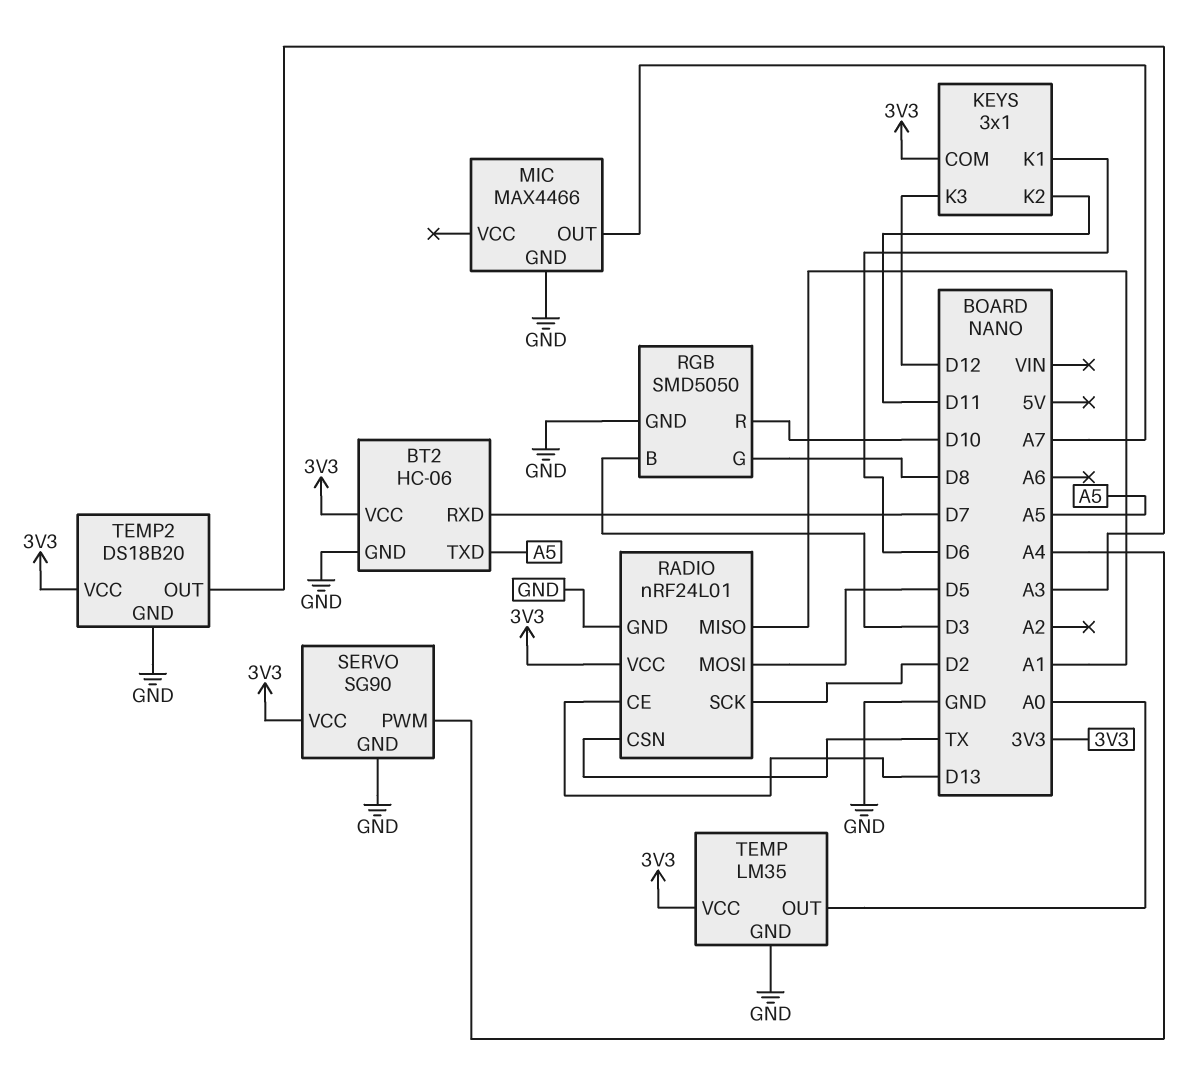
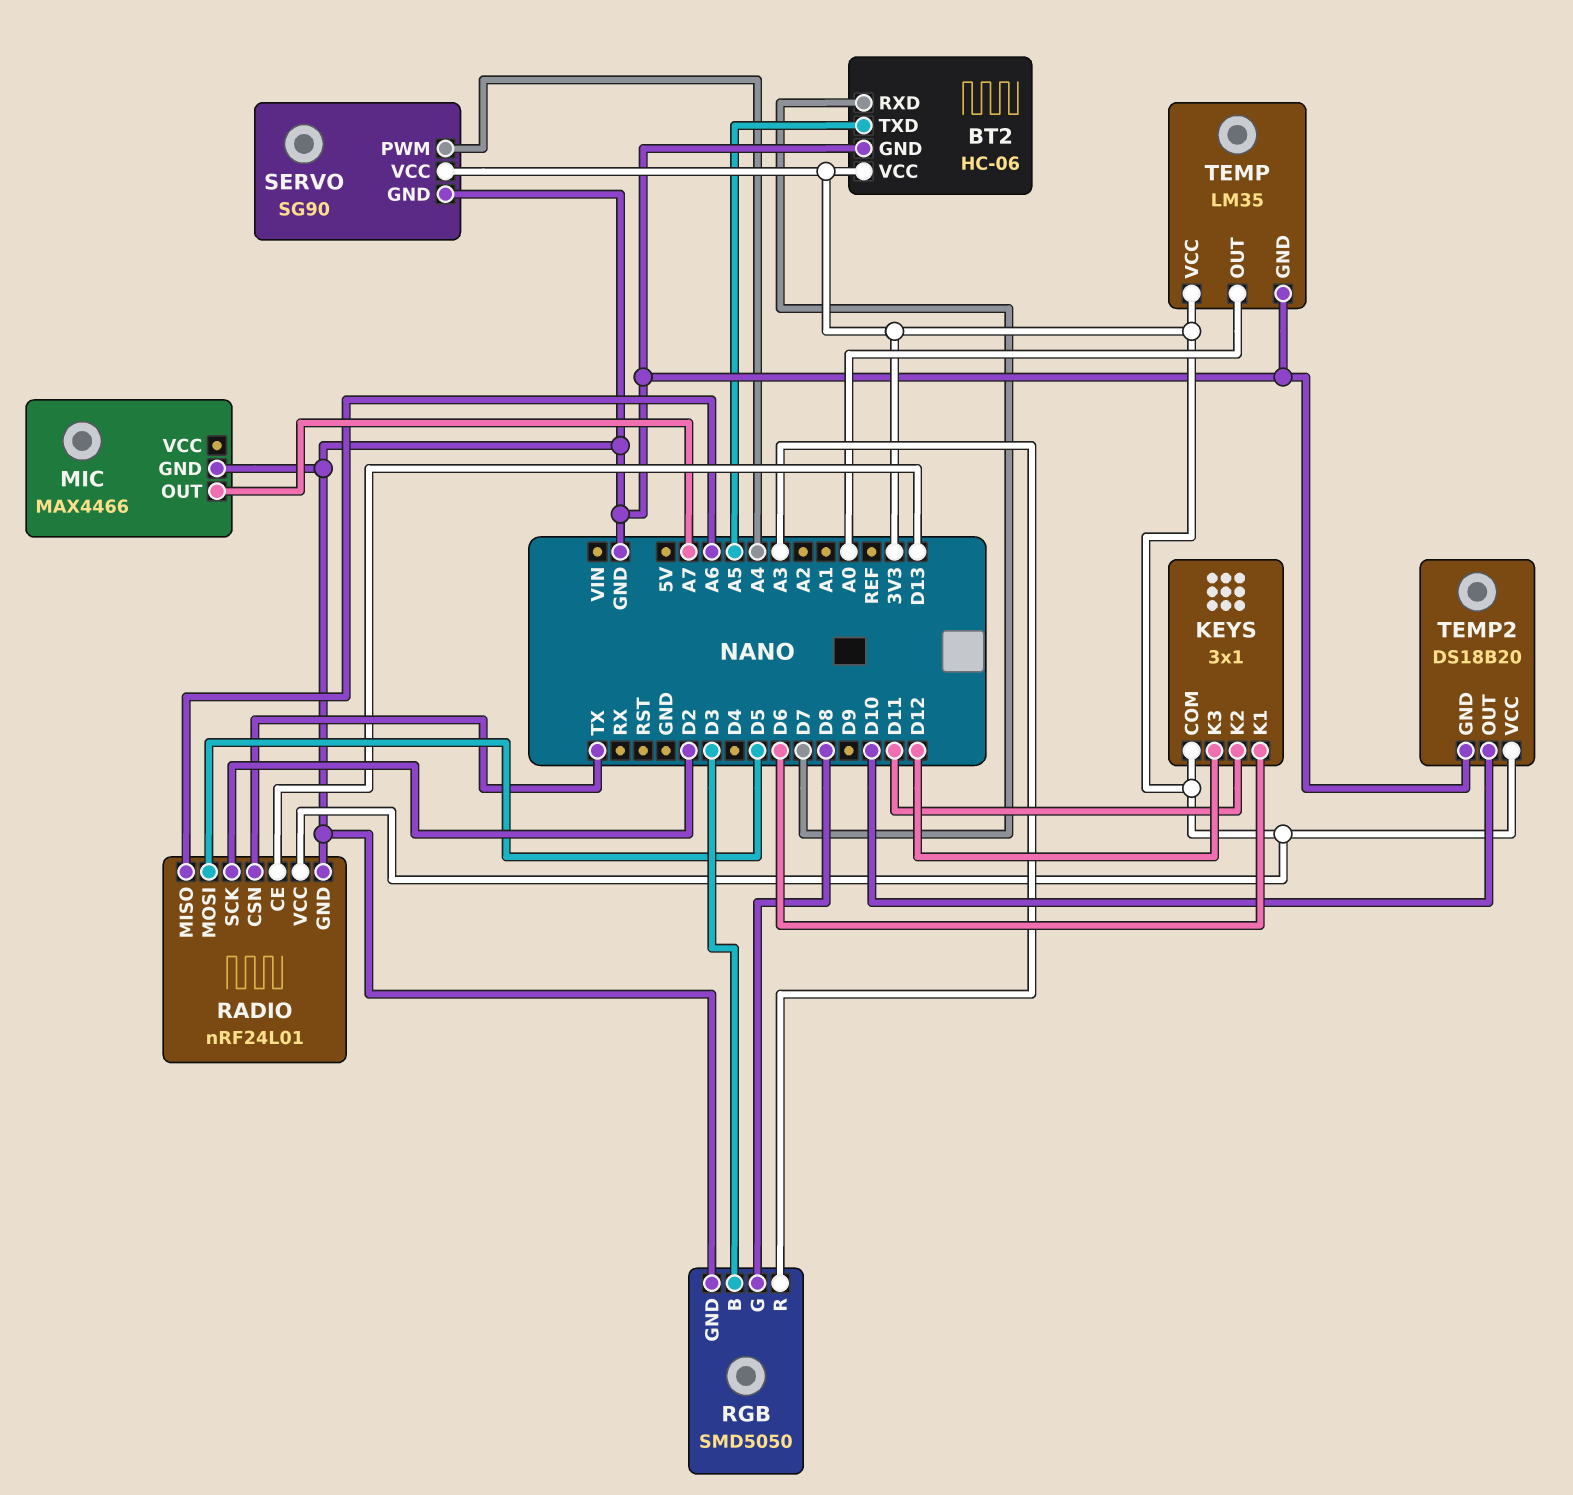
RADIO pin MISO: A1 -> A6
RGB pin R: D10 -> A3
TEMP2 pin OUT: A3 -> D10

